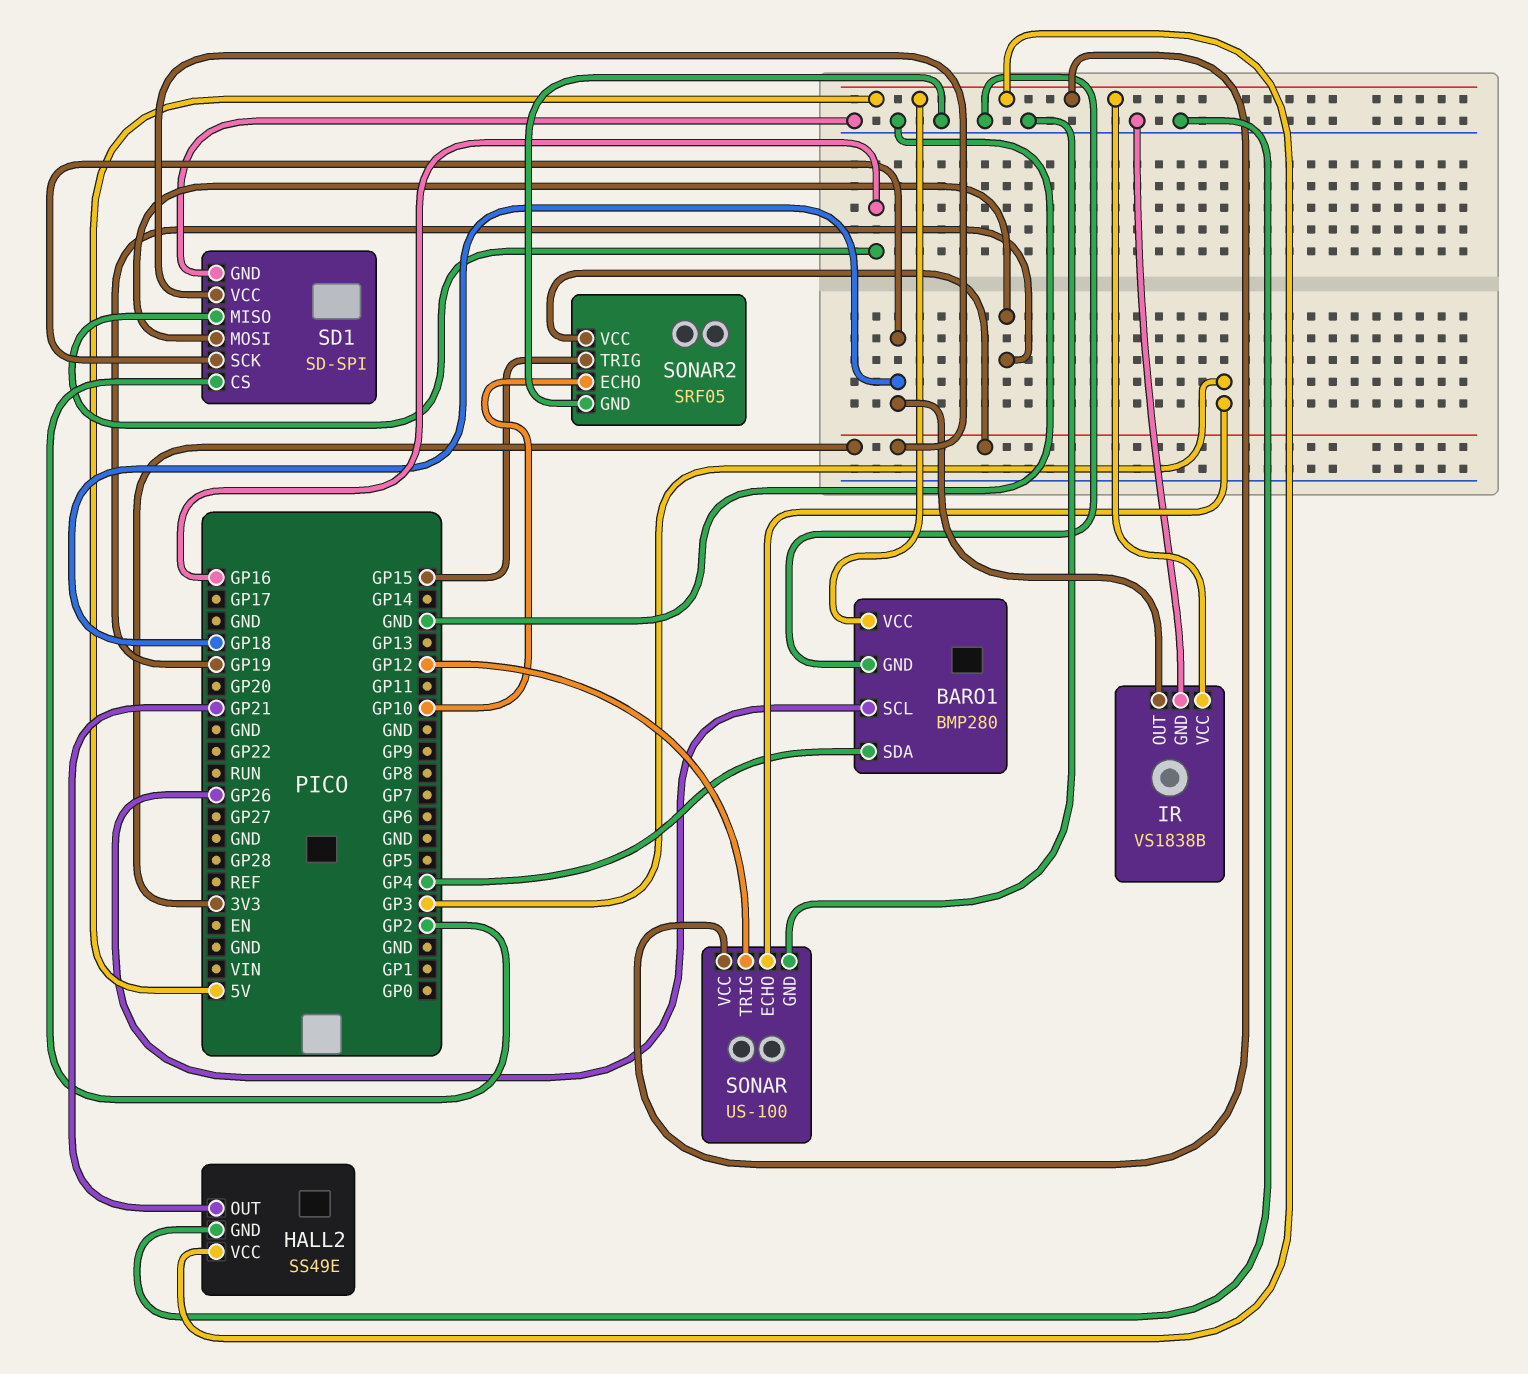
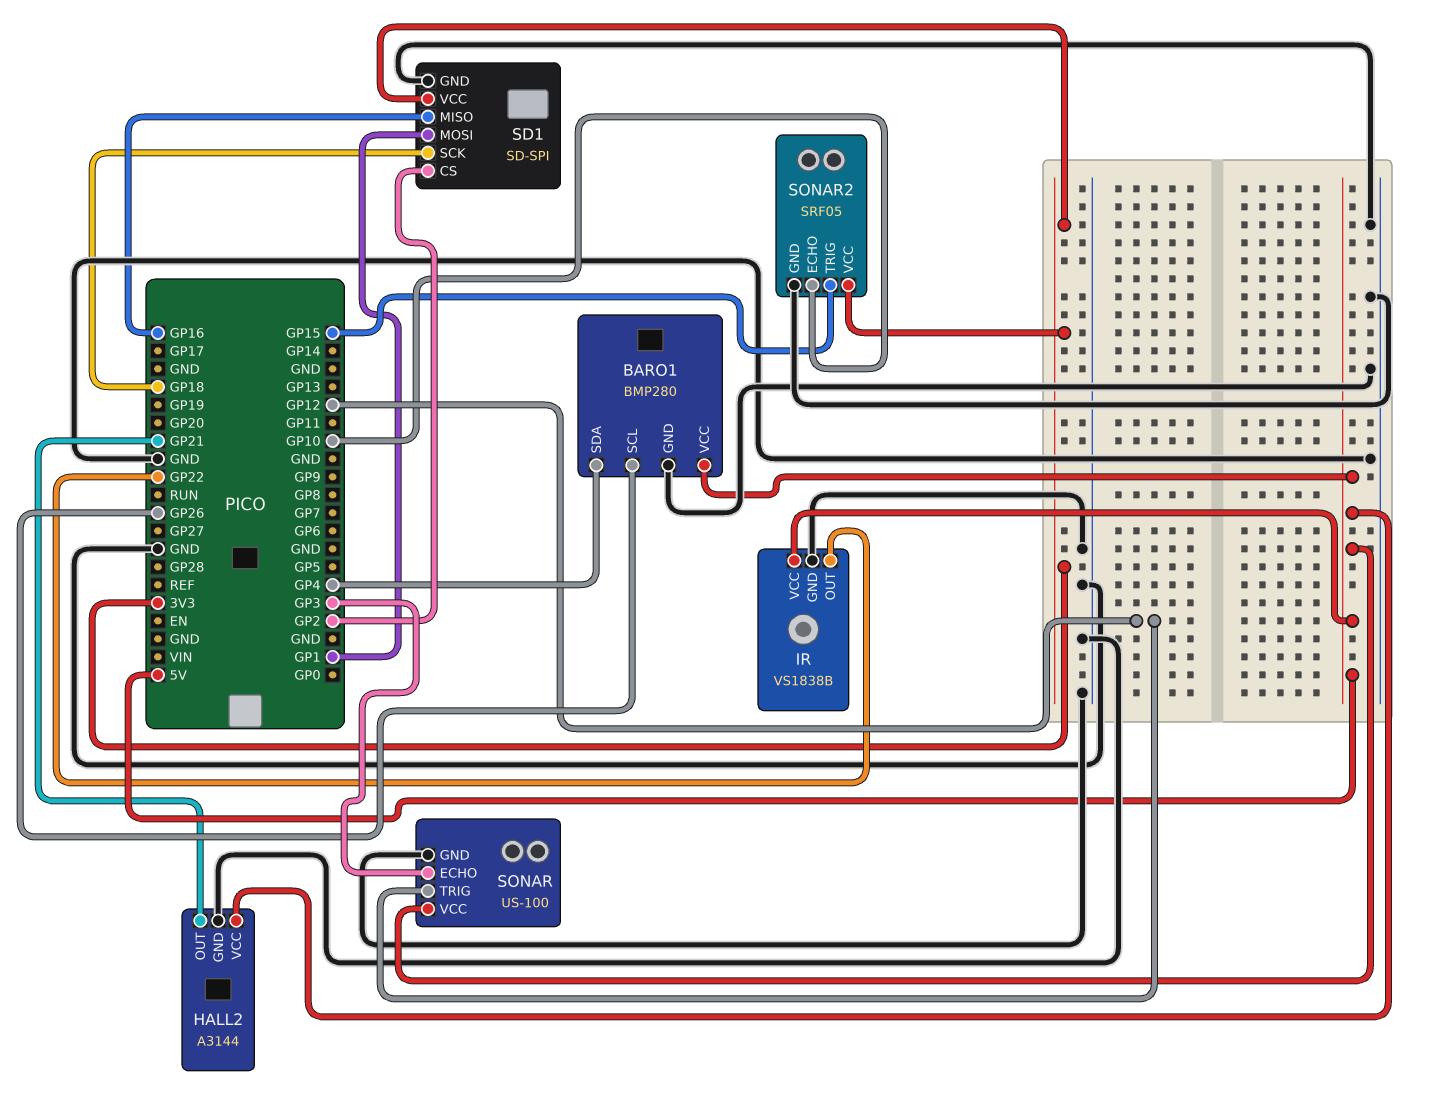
HALL2: SS49E -> A3144
IR pin OUT: GP18 -> GP22
SD1 pin MOSI: GP19 -> GP1

